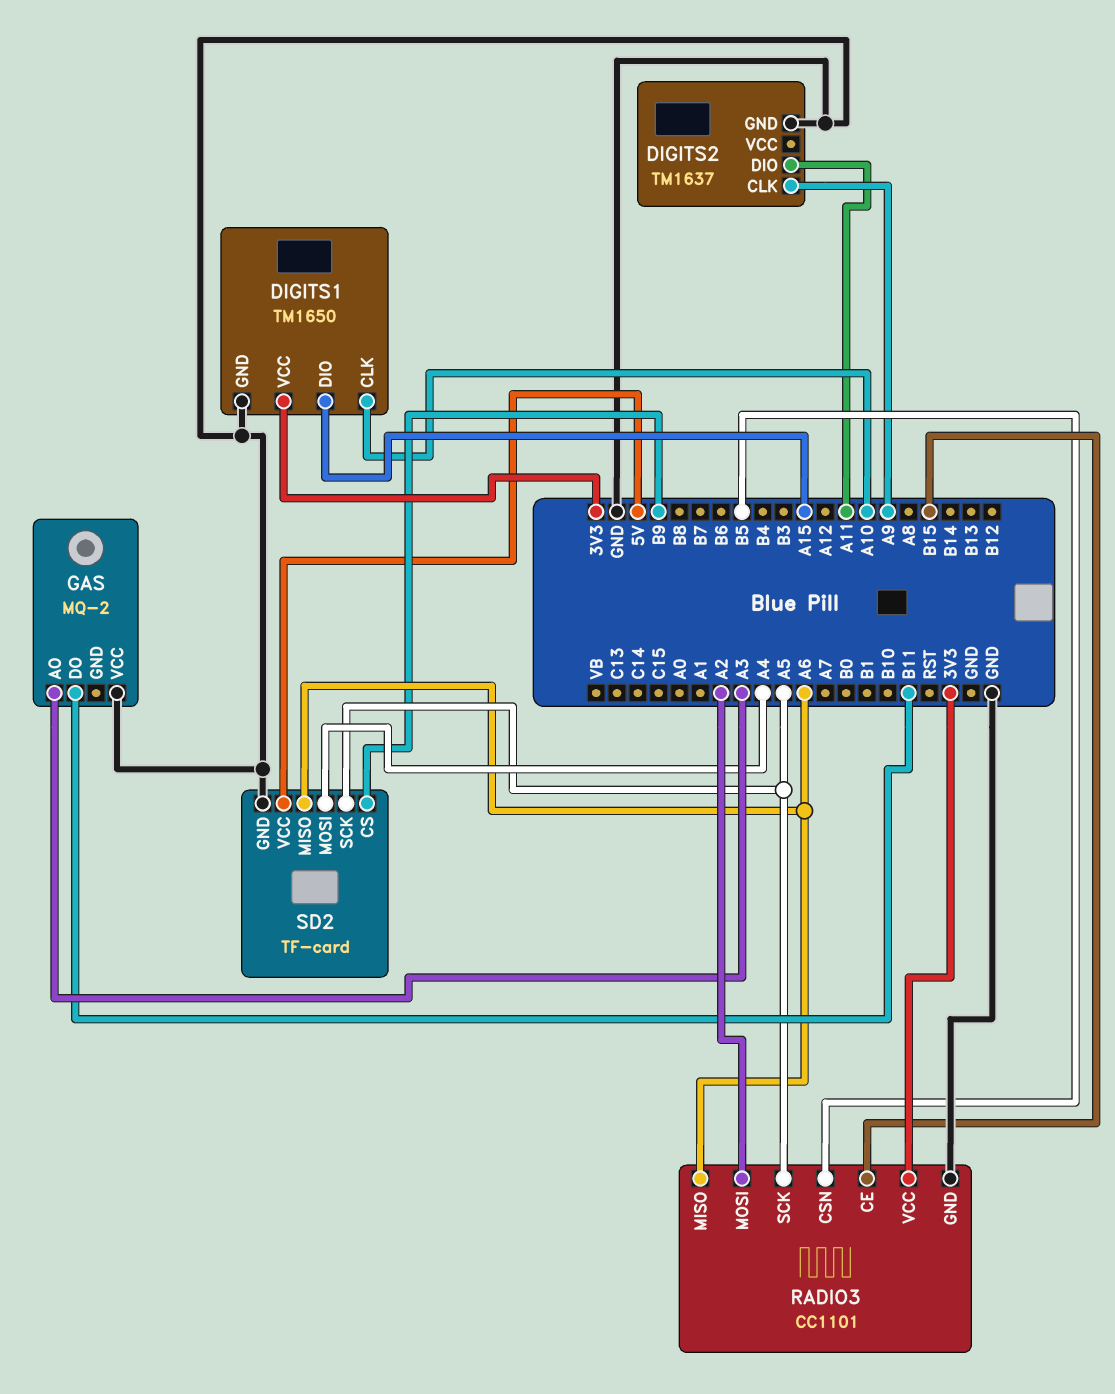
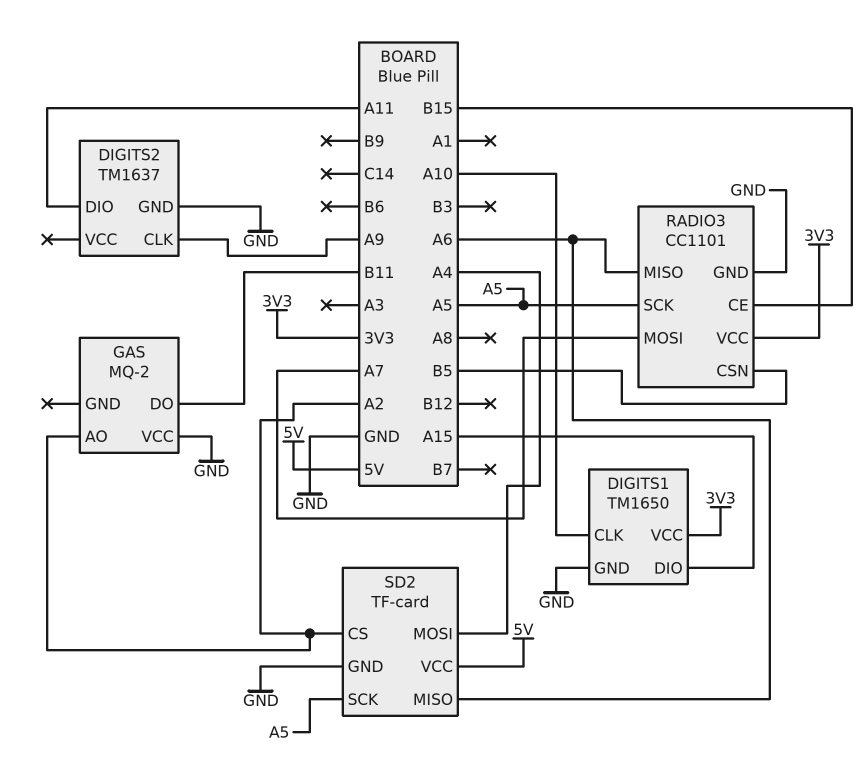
GAS pin AO: A3 -> A2
RADIO3 pin MOSI: A2 -> A7
SD2 pin CS: B9 -> A2

